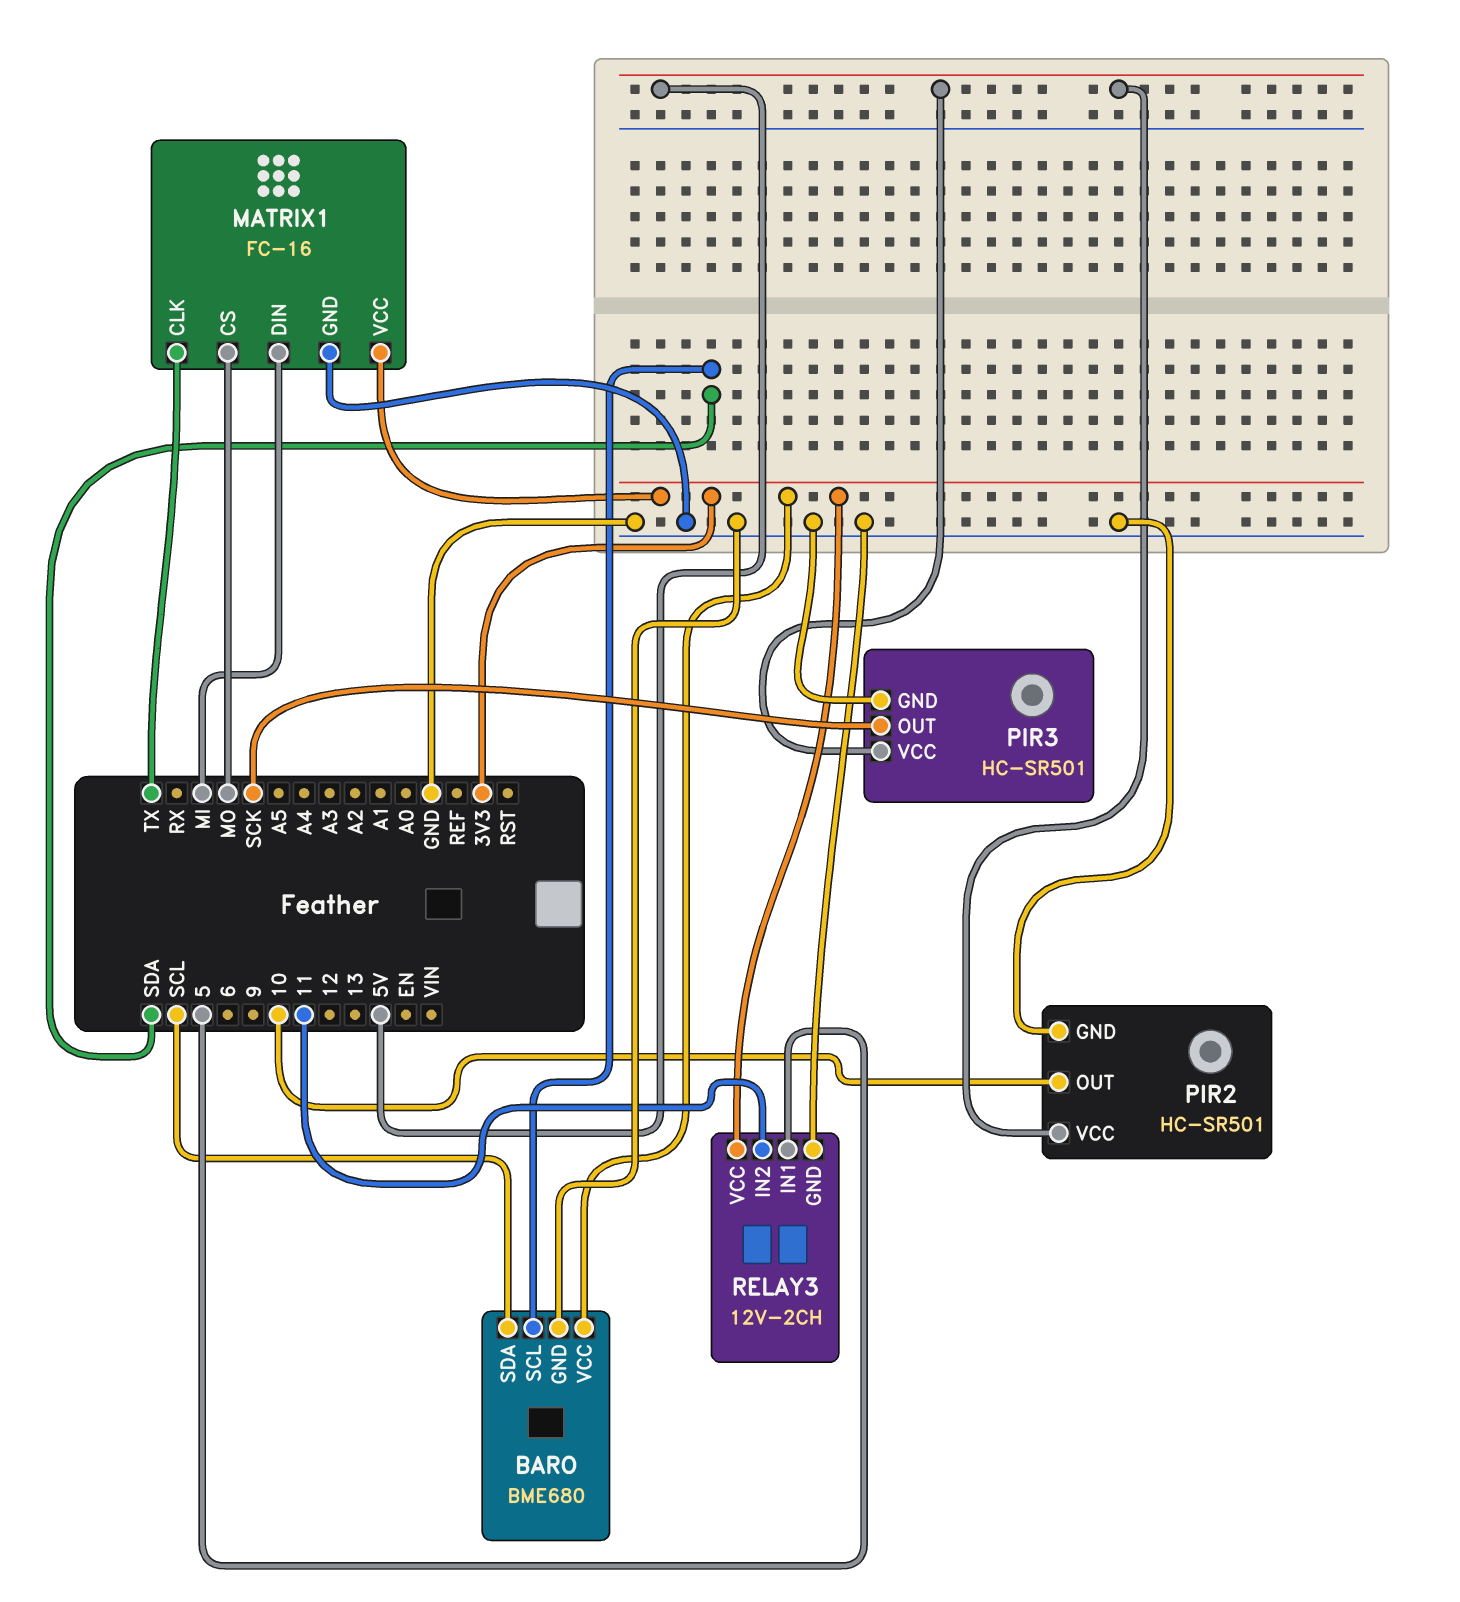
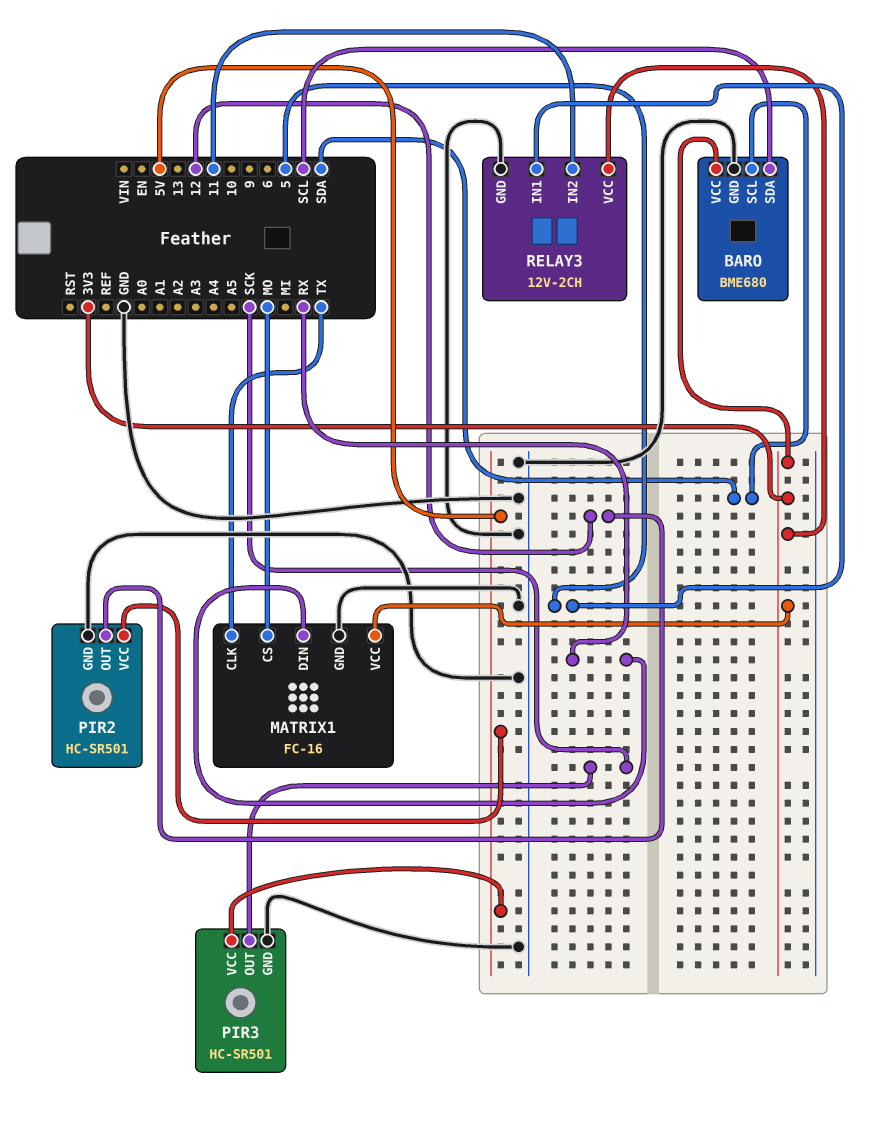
MATRIX1 pin DIN: MI -> RX
PIR2 pin OUT: 10 -> 12

